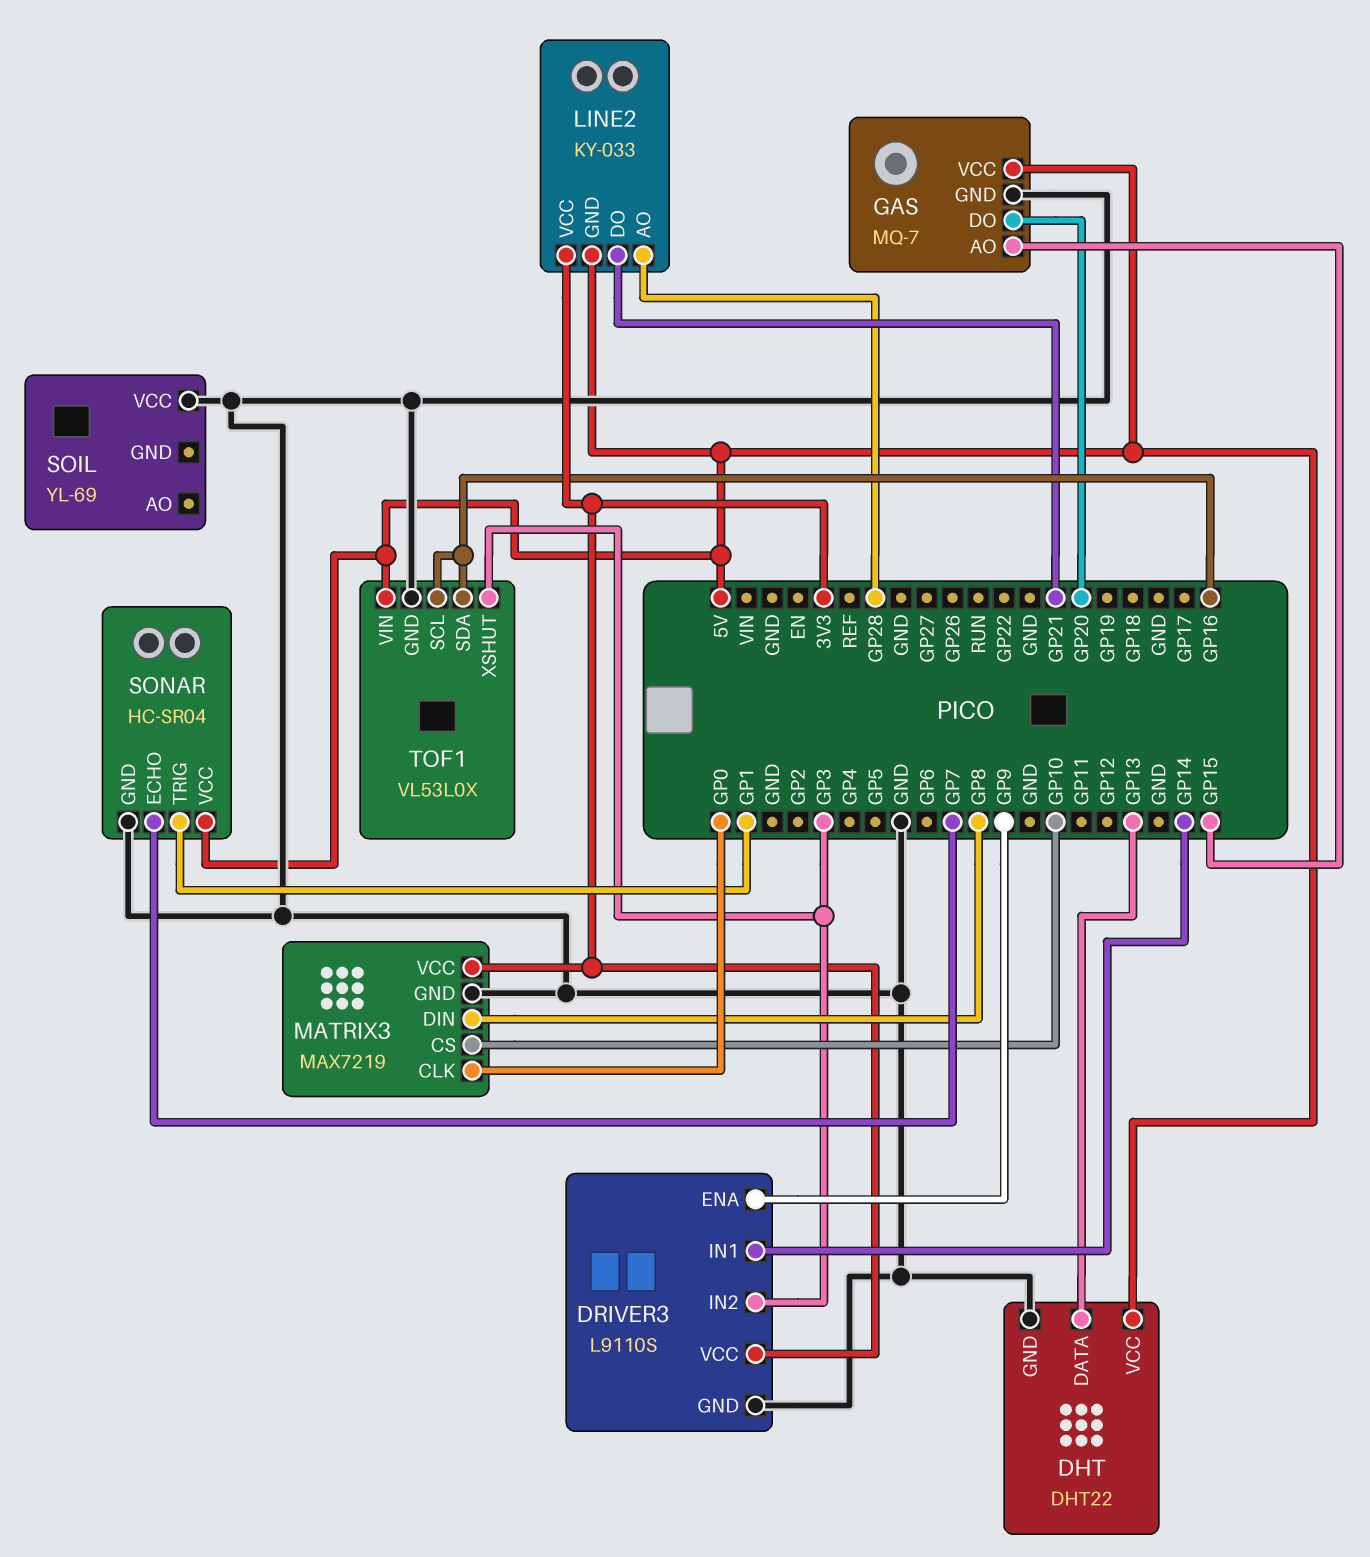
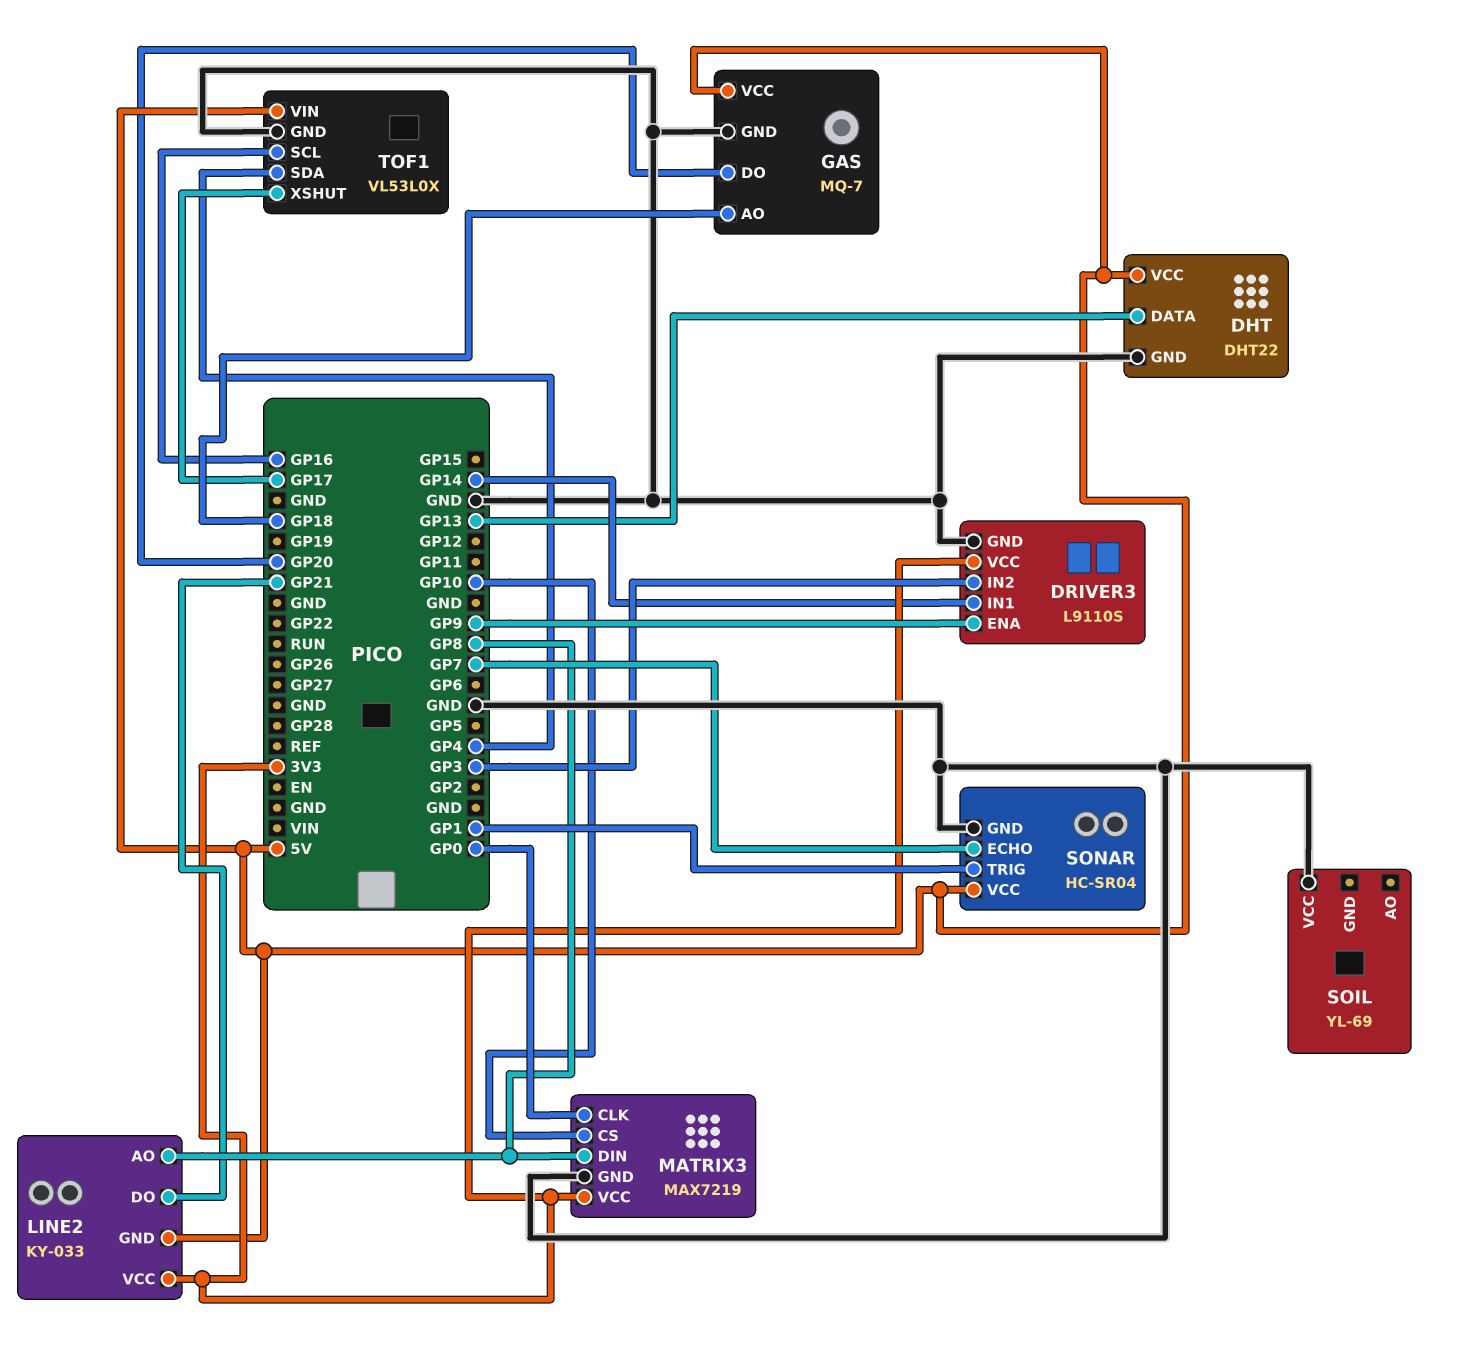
GAS pin AO: GP15 -> GP18
LINE2 pin AO: GP28 -> GP8
TOF1 pin SDA: GP16 -> GP4
TOF1 pin XSHUT: GP3 -> GP17

